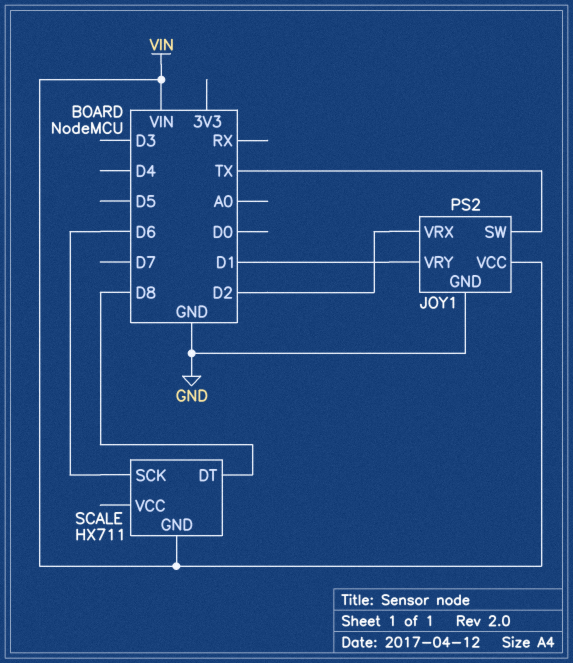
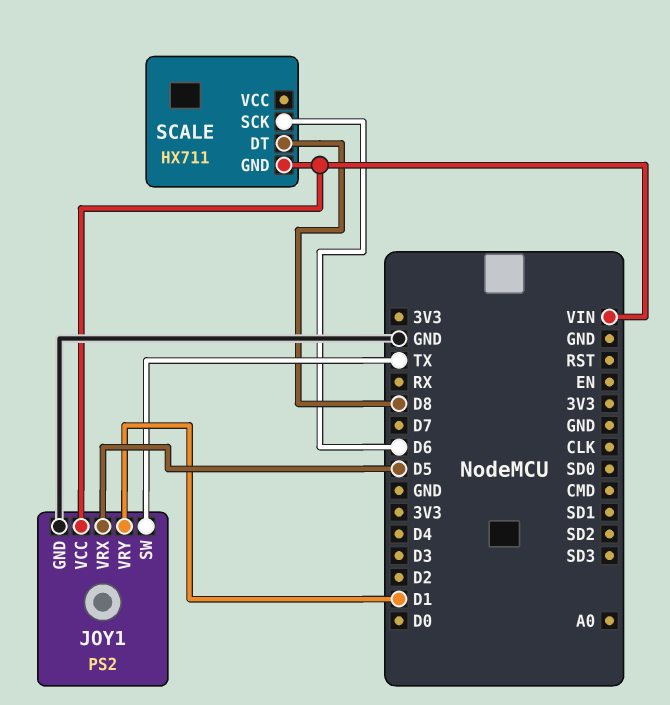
JOY1 pin VRX: D2 -> D5

